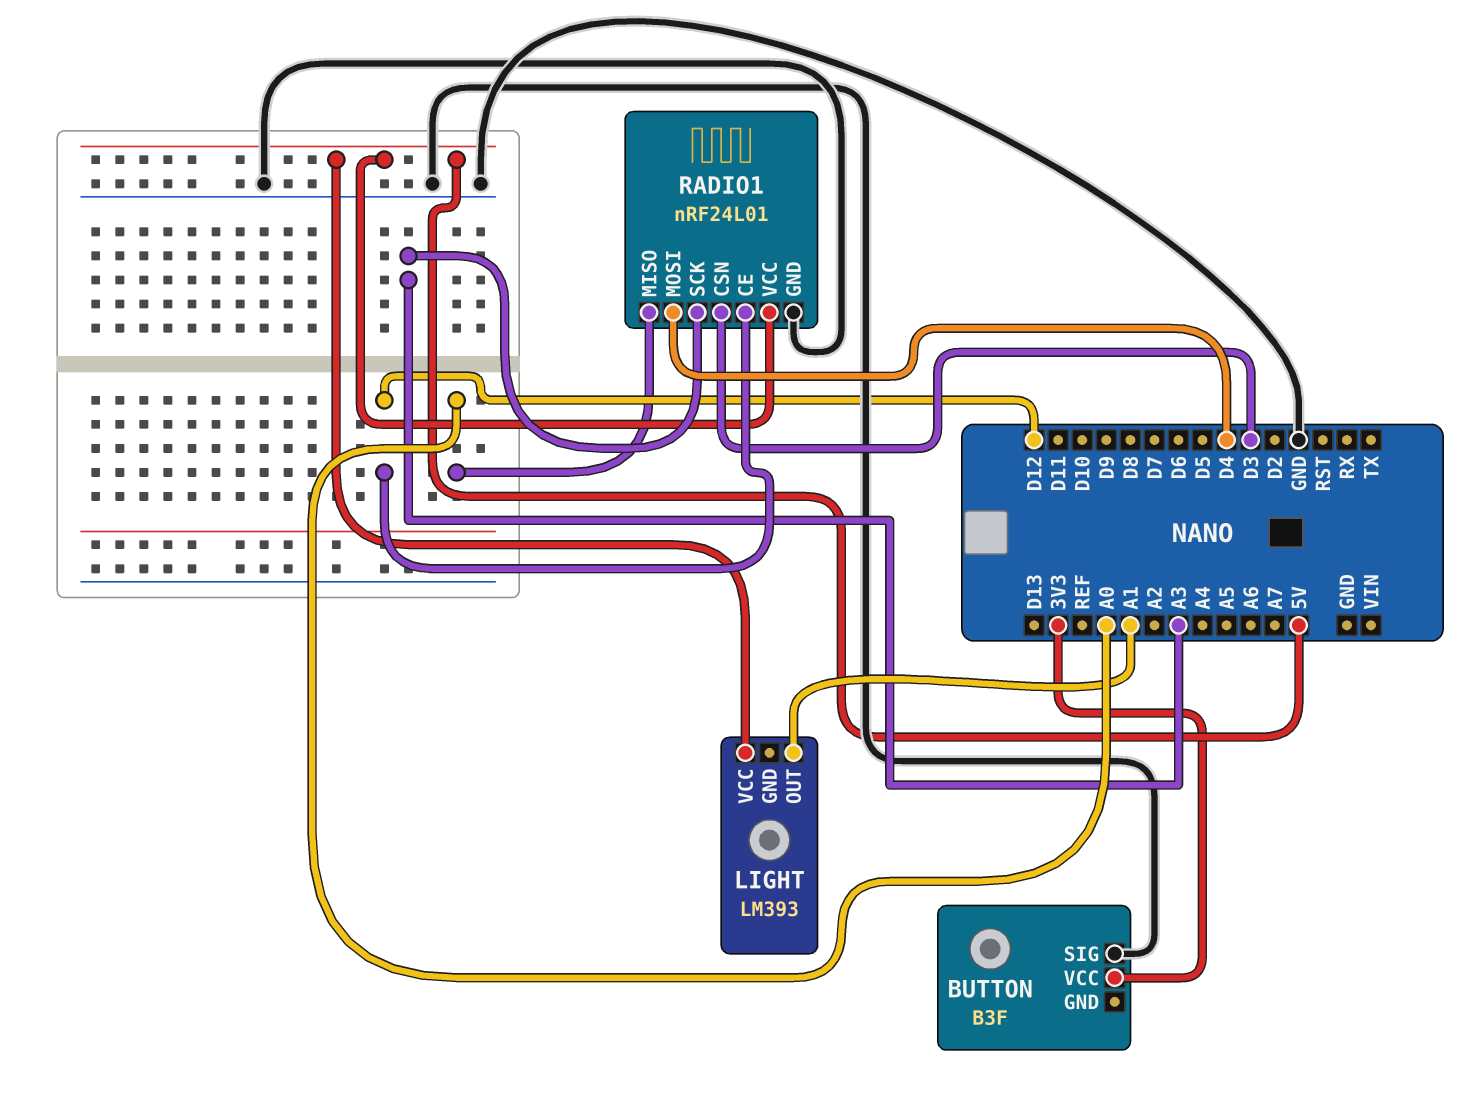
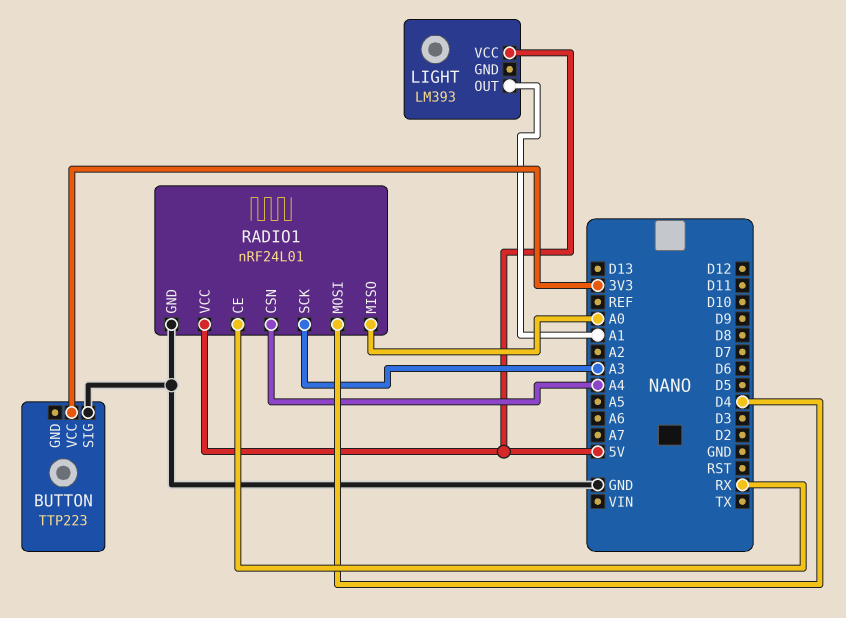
BUTTON: B3F -> TTP223
RADIO1 pin CE: D12 -> RX
RADIO1 pin CSN: D3 -> A4

